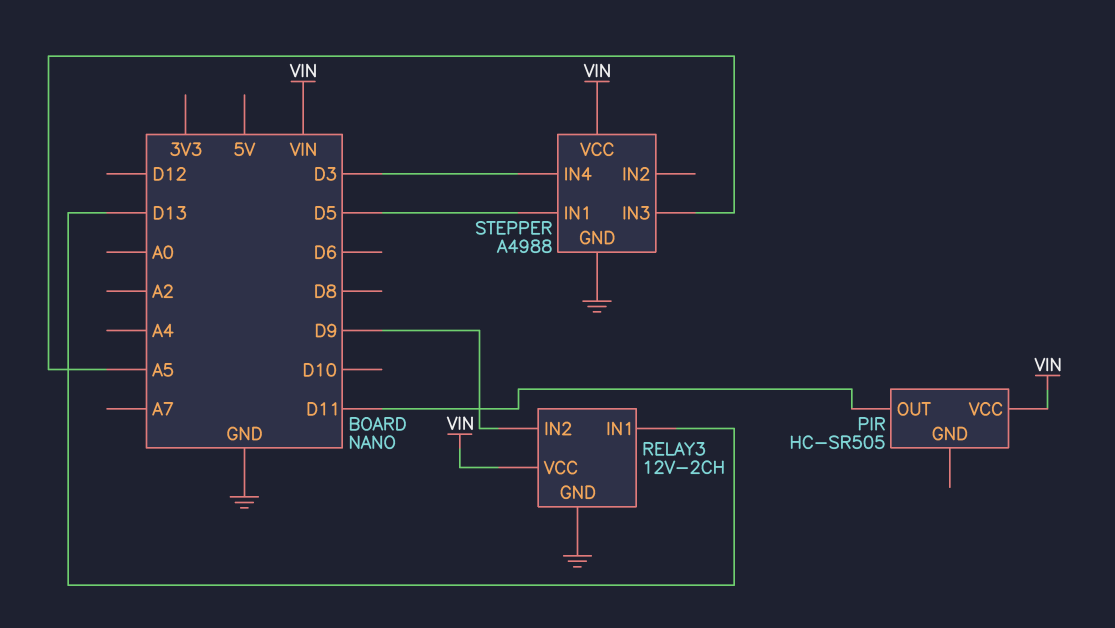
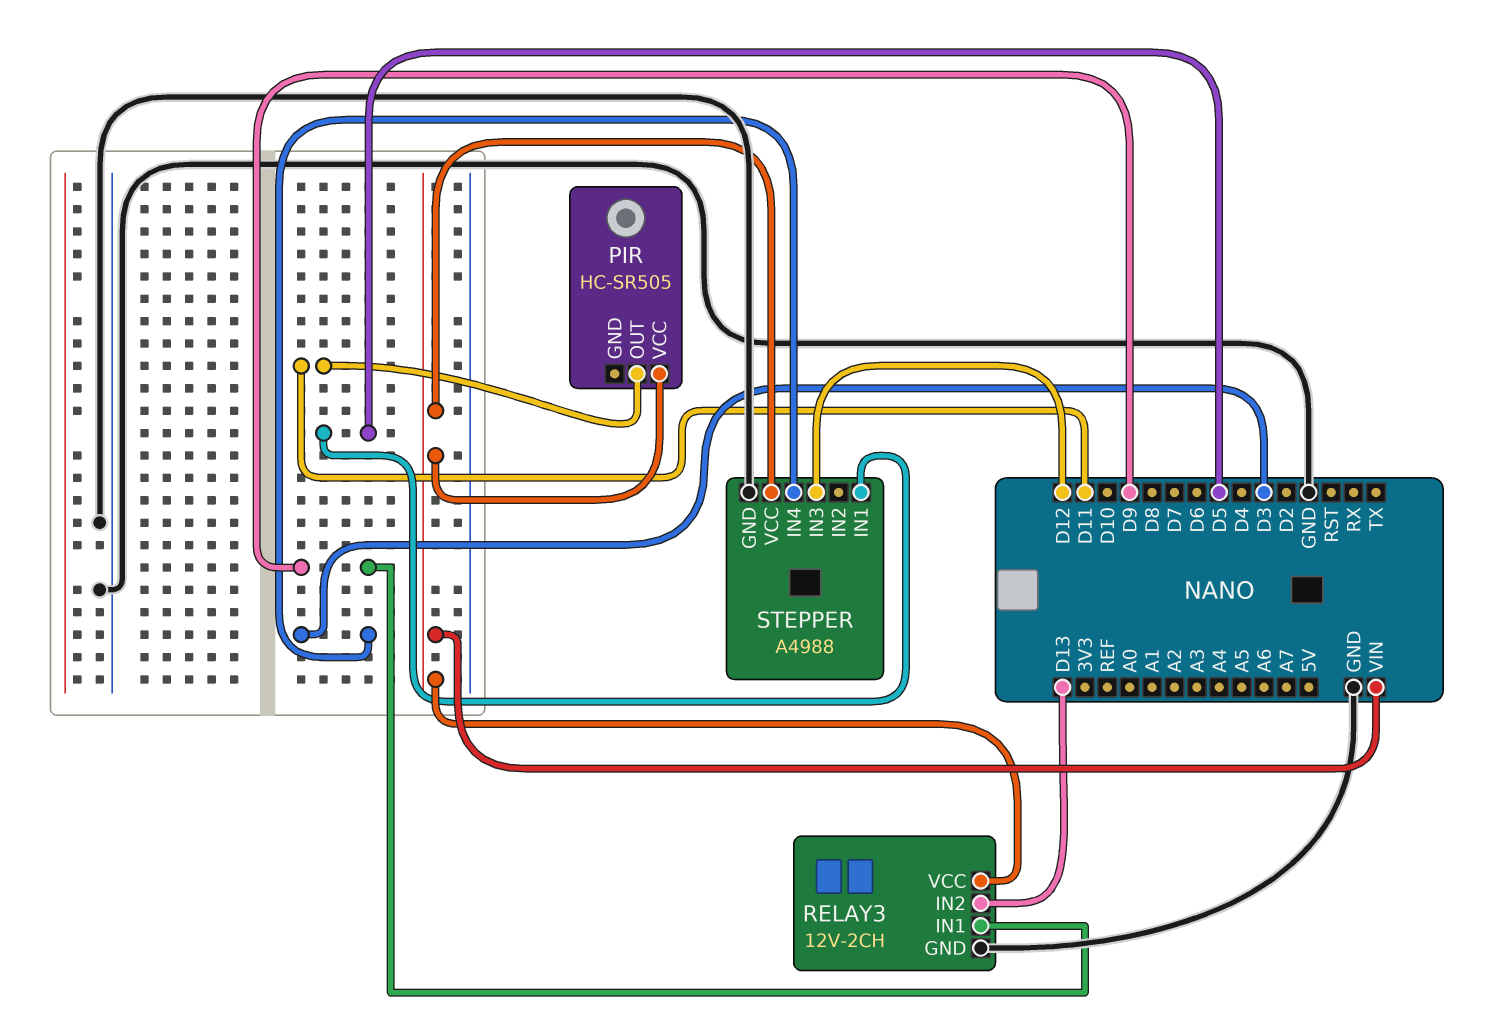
RELAY3 pin IN1: D13 -> D9
RELAY3 pin IN2: D9 -> D13
STEPPER pin IN3: A5 -> D12

